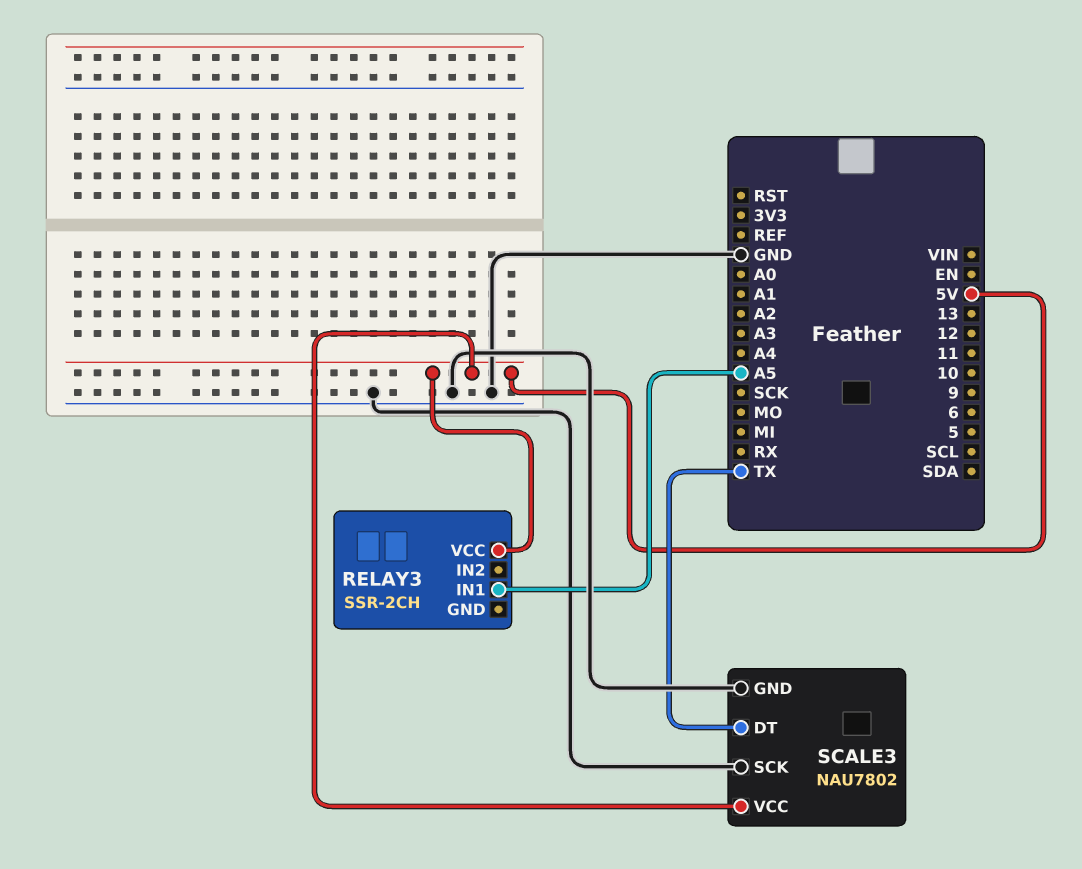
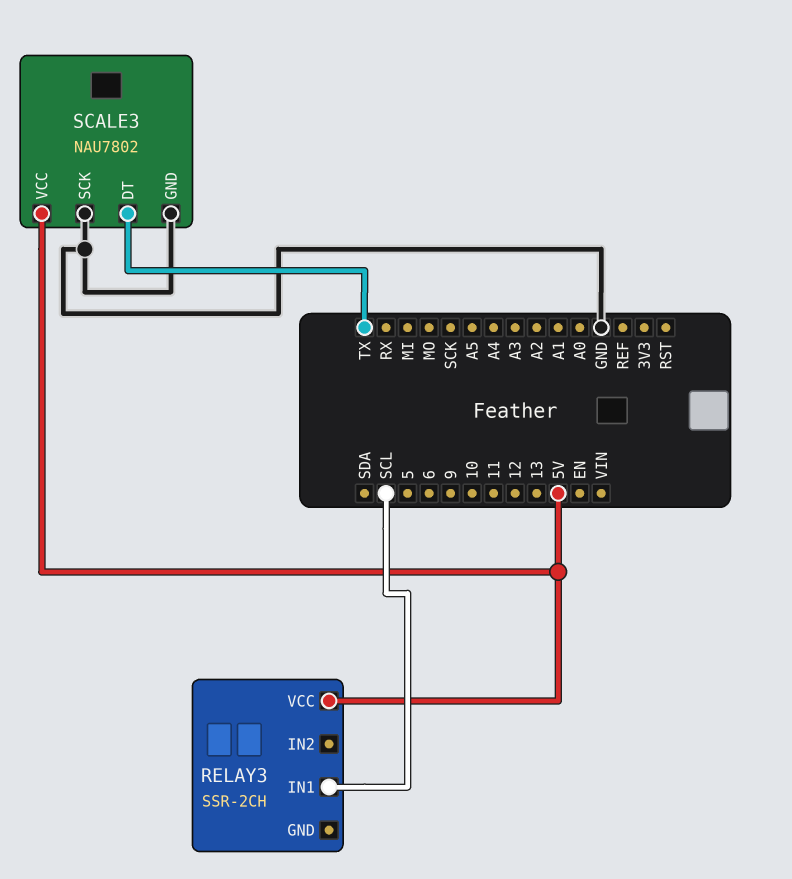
RELAY3 pin IN1: A5 -> SCL

